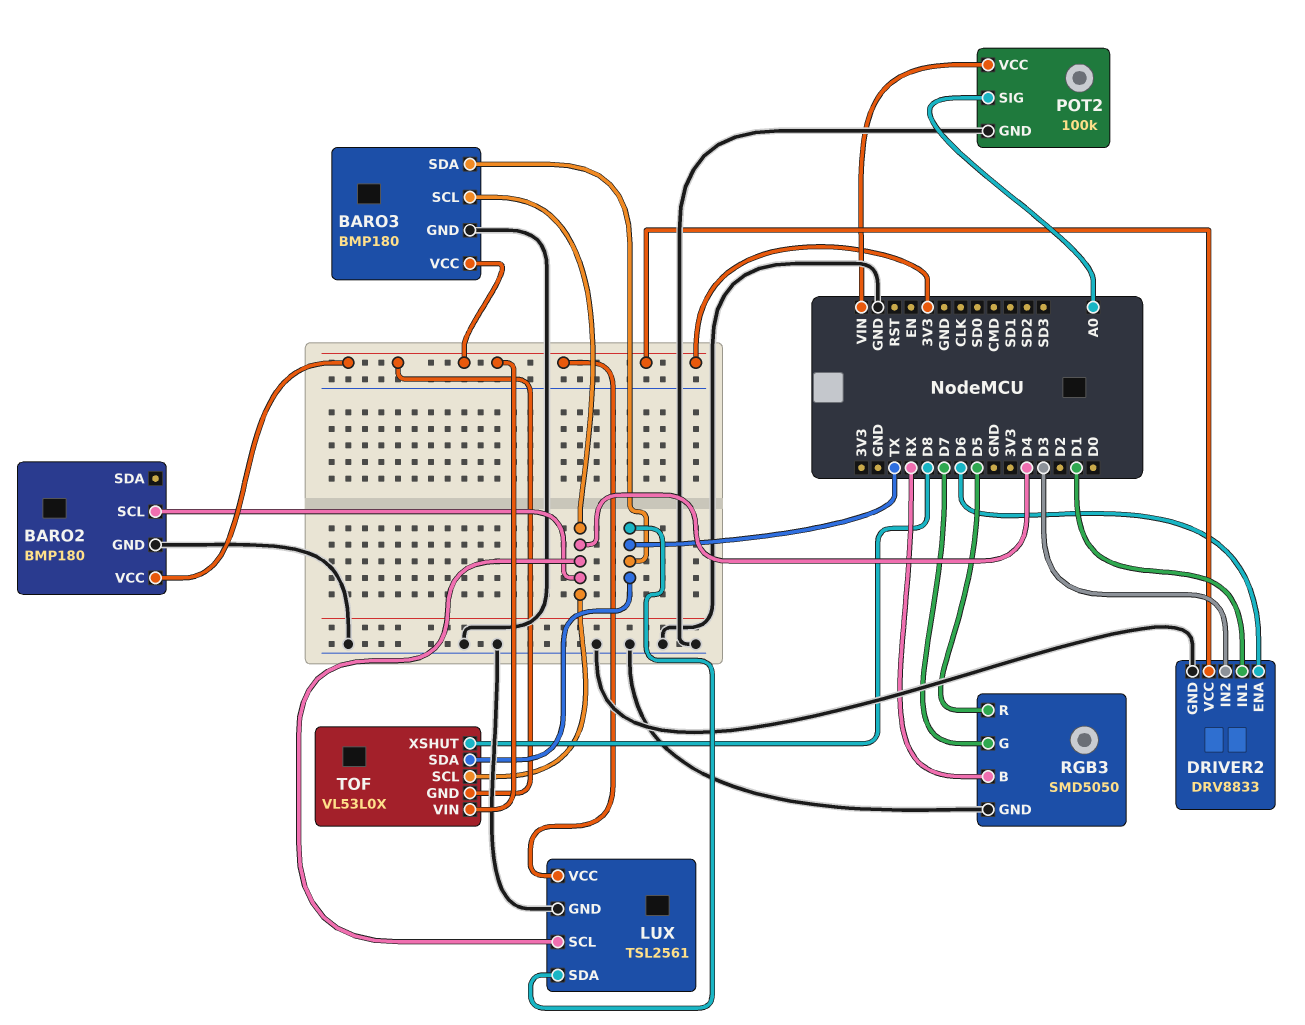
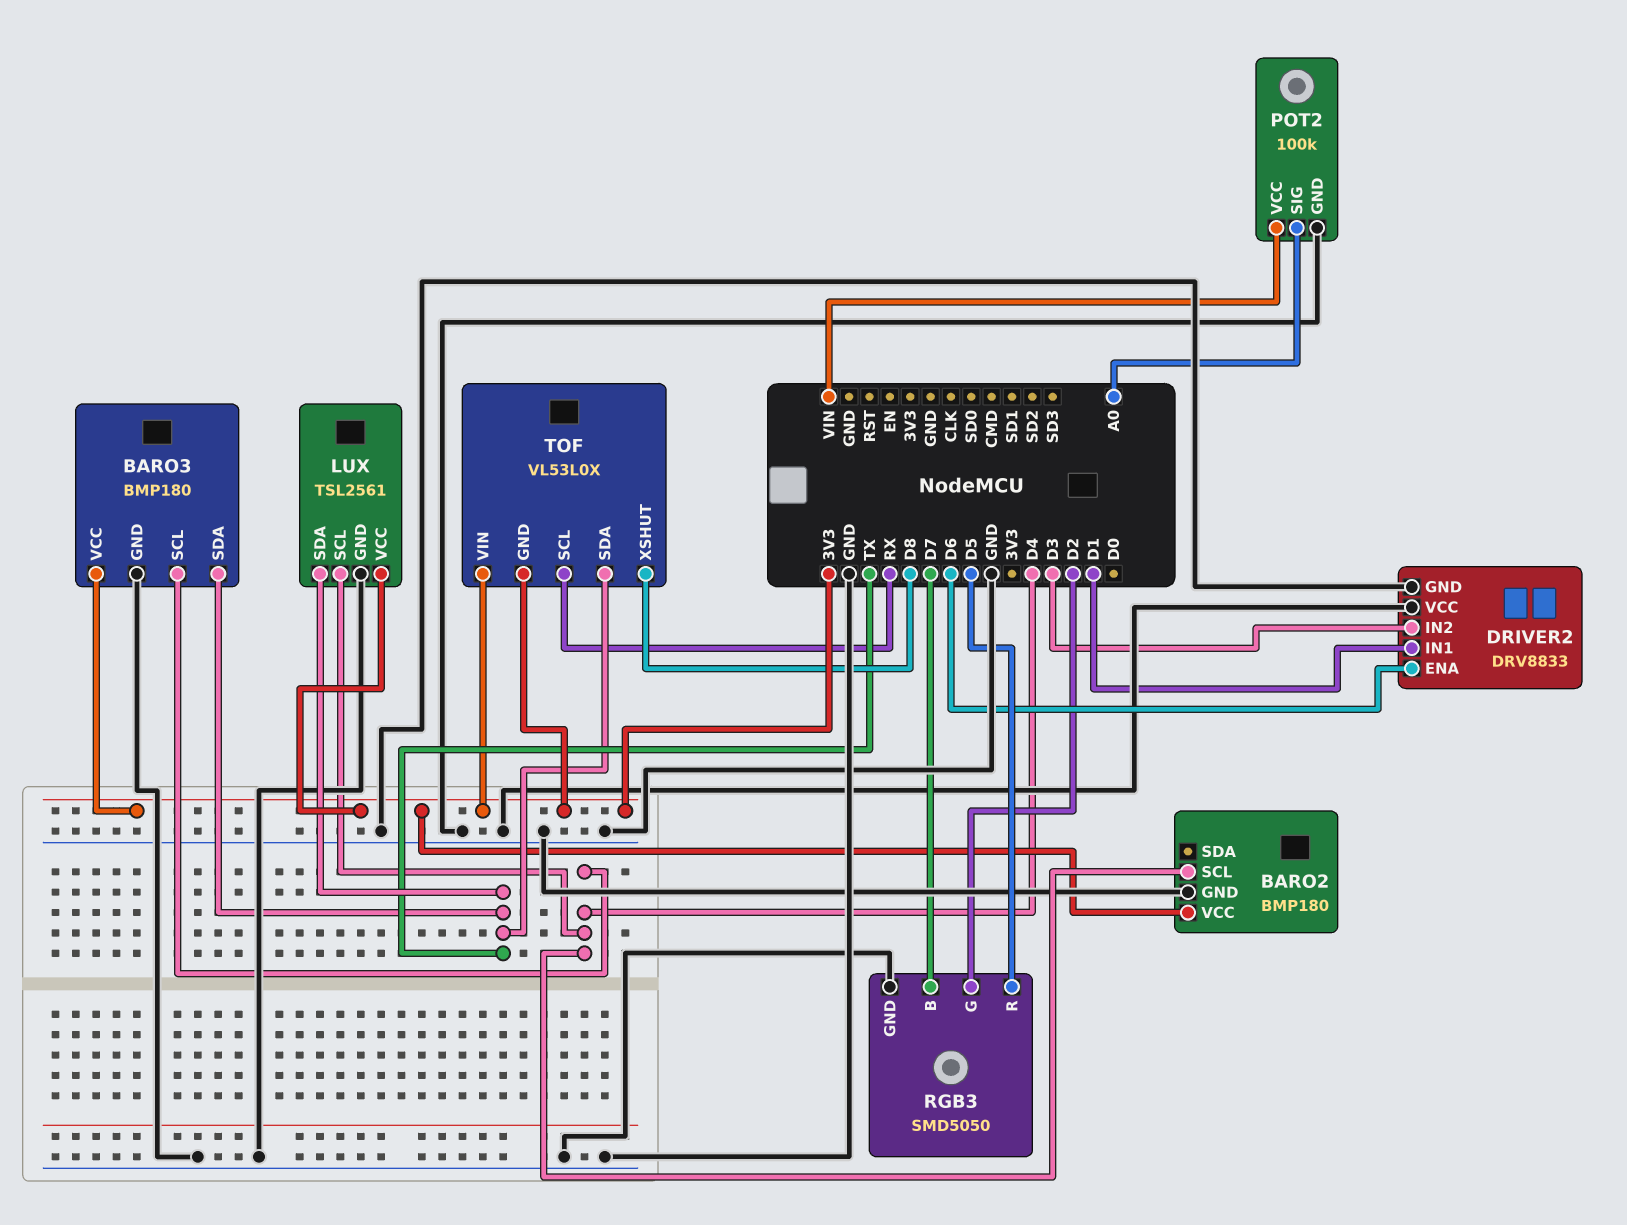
DRIVER2 pin VCC: 3V3 -> GND
RGB3 pin B: RX -> D7
RGB3 pin G: D7 -> D2
TOF pin SCL: D4 -> RX

